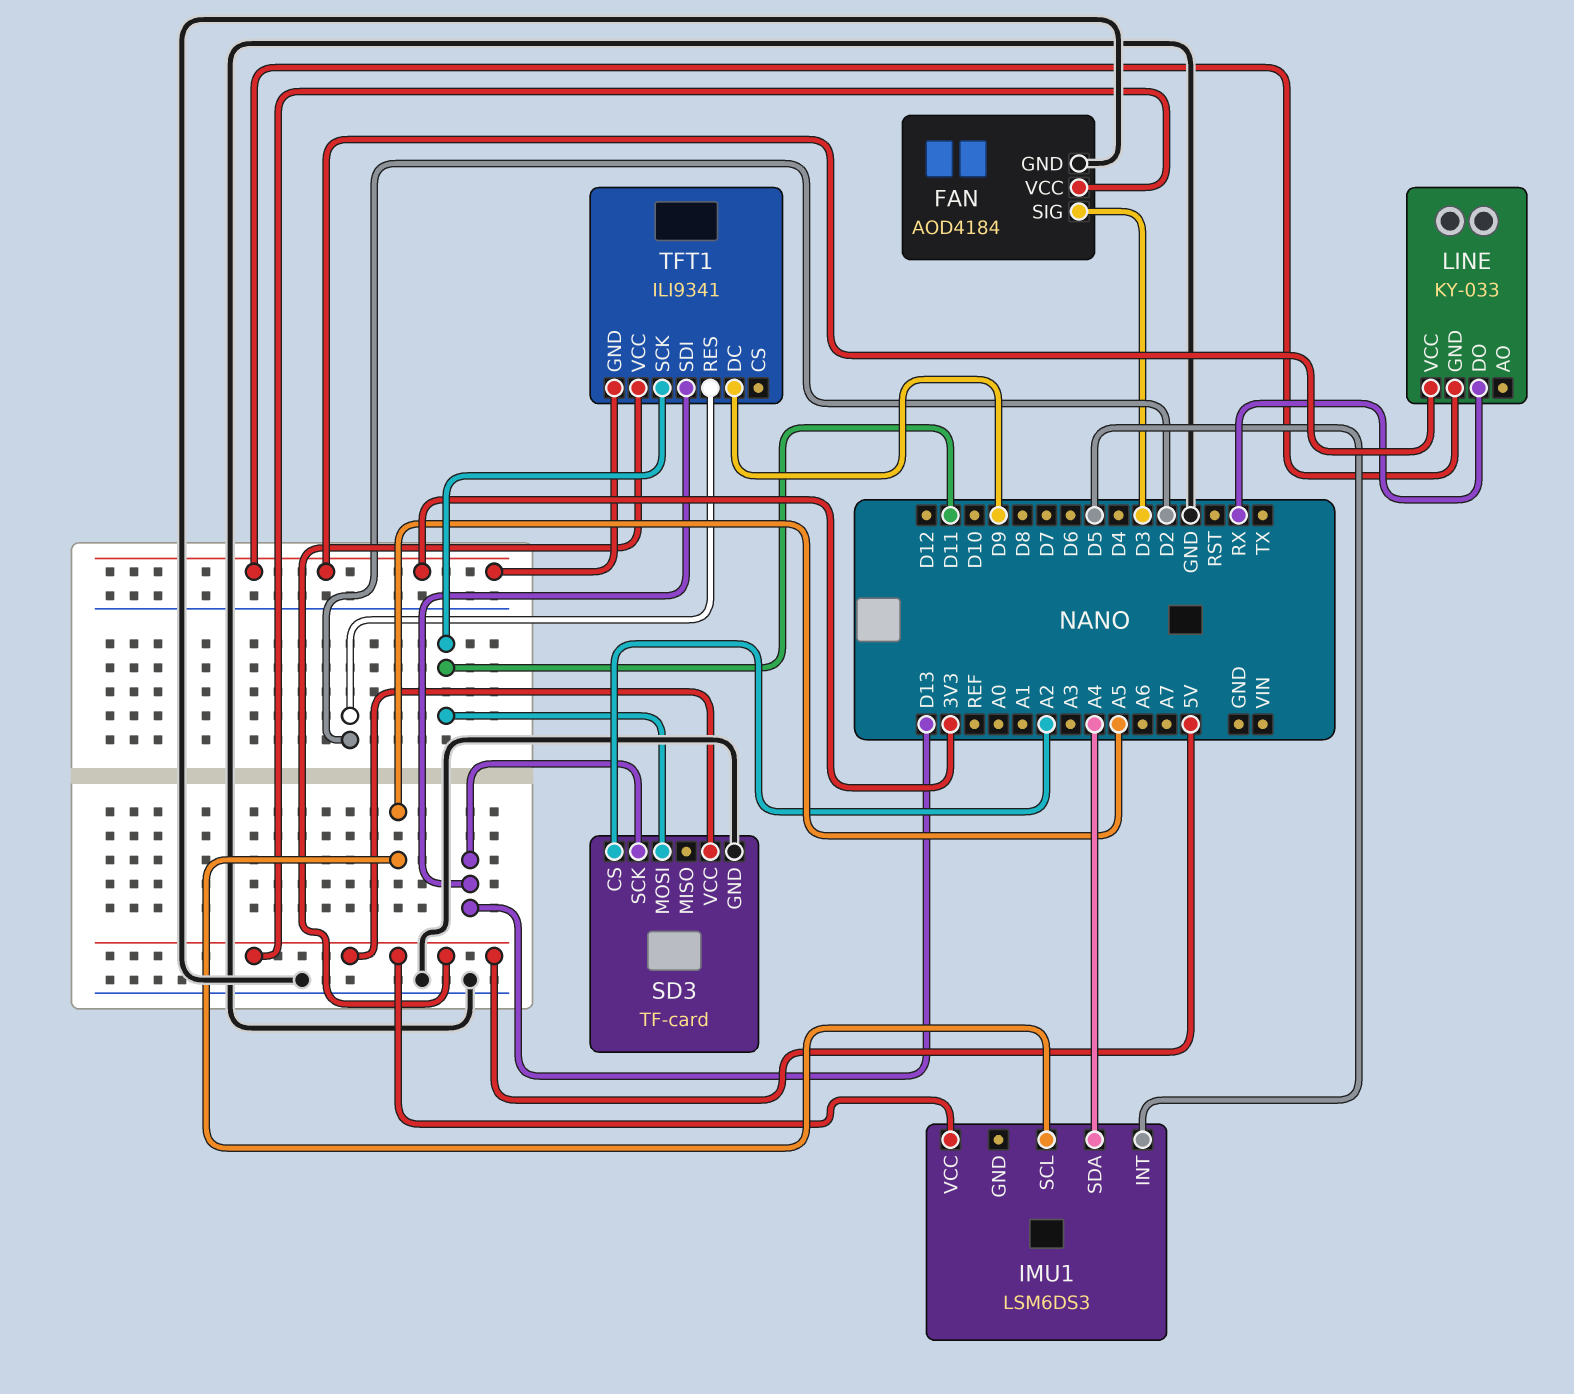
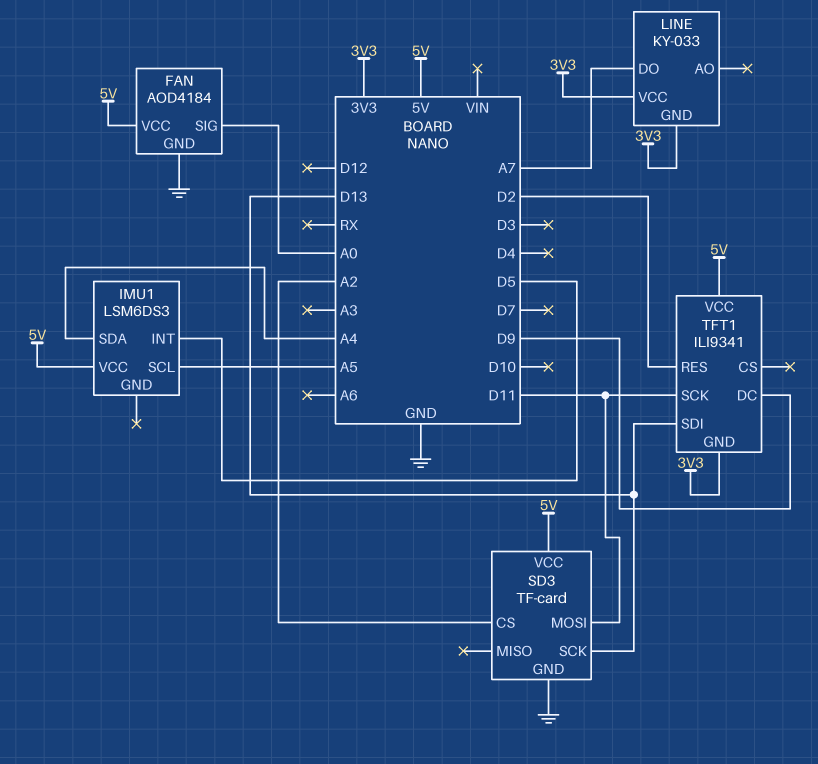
FAN pin SIG: D3 -> A0
LINE pin DO: RX -> A7

